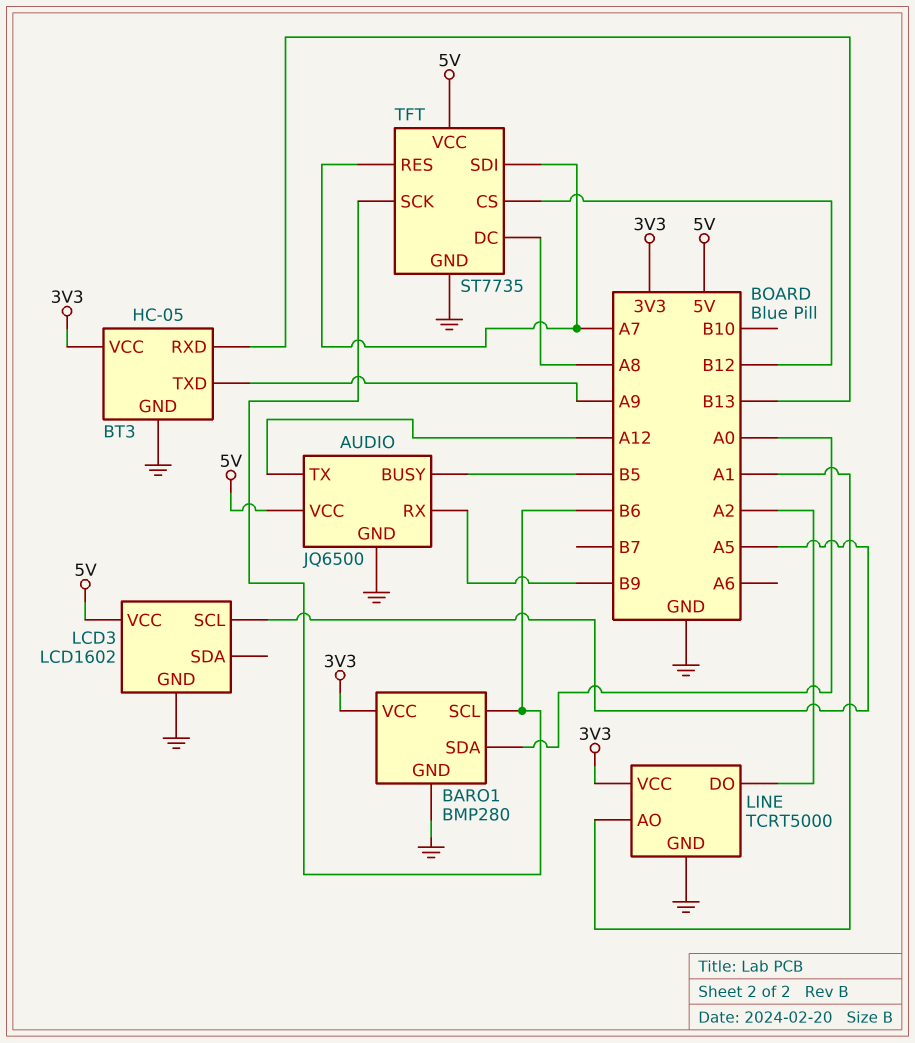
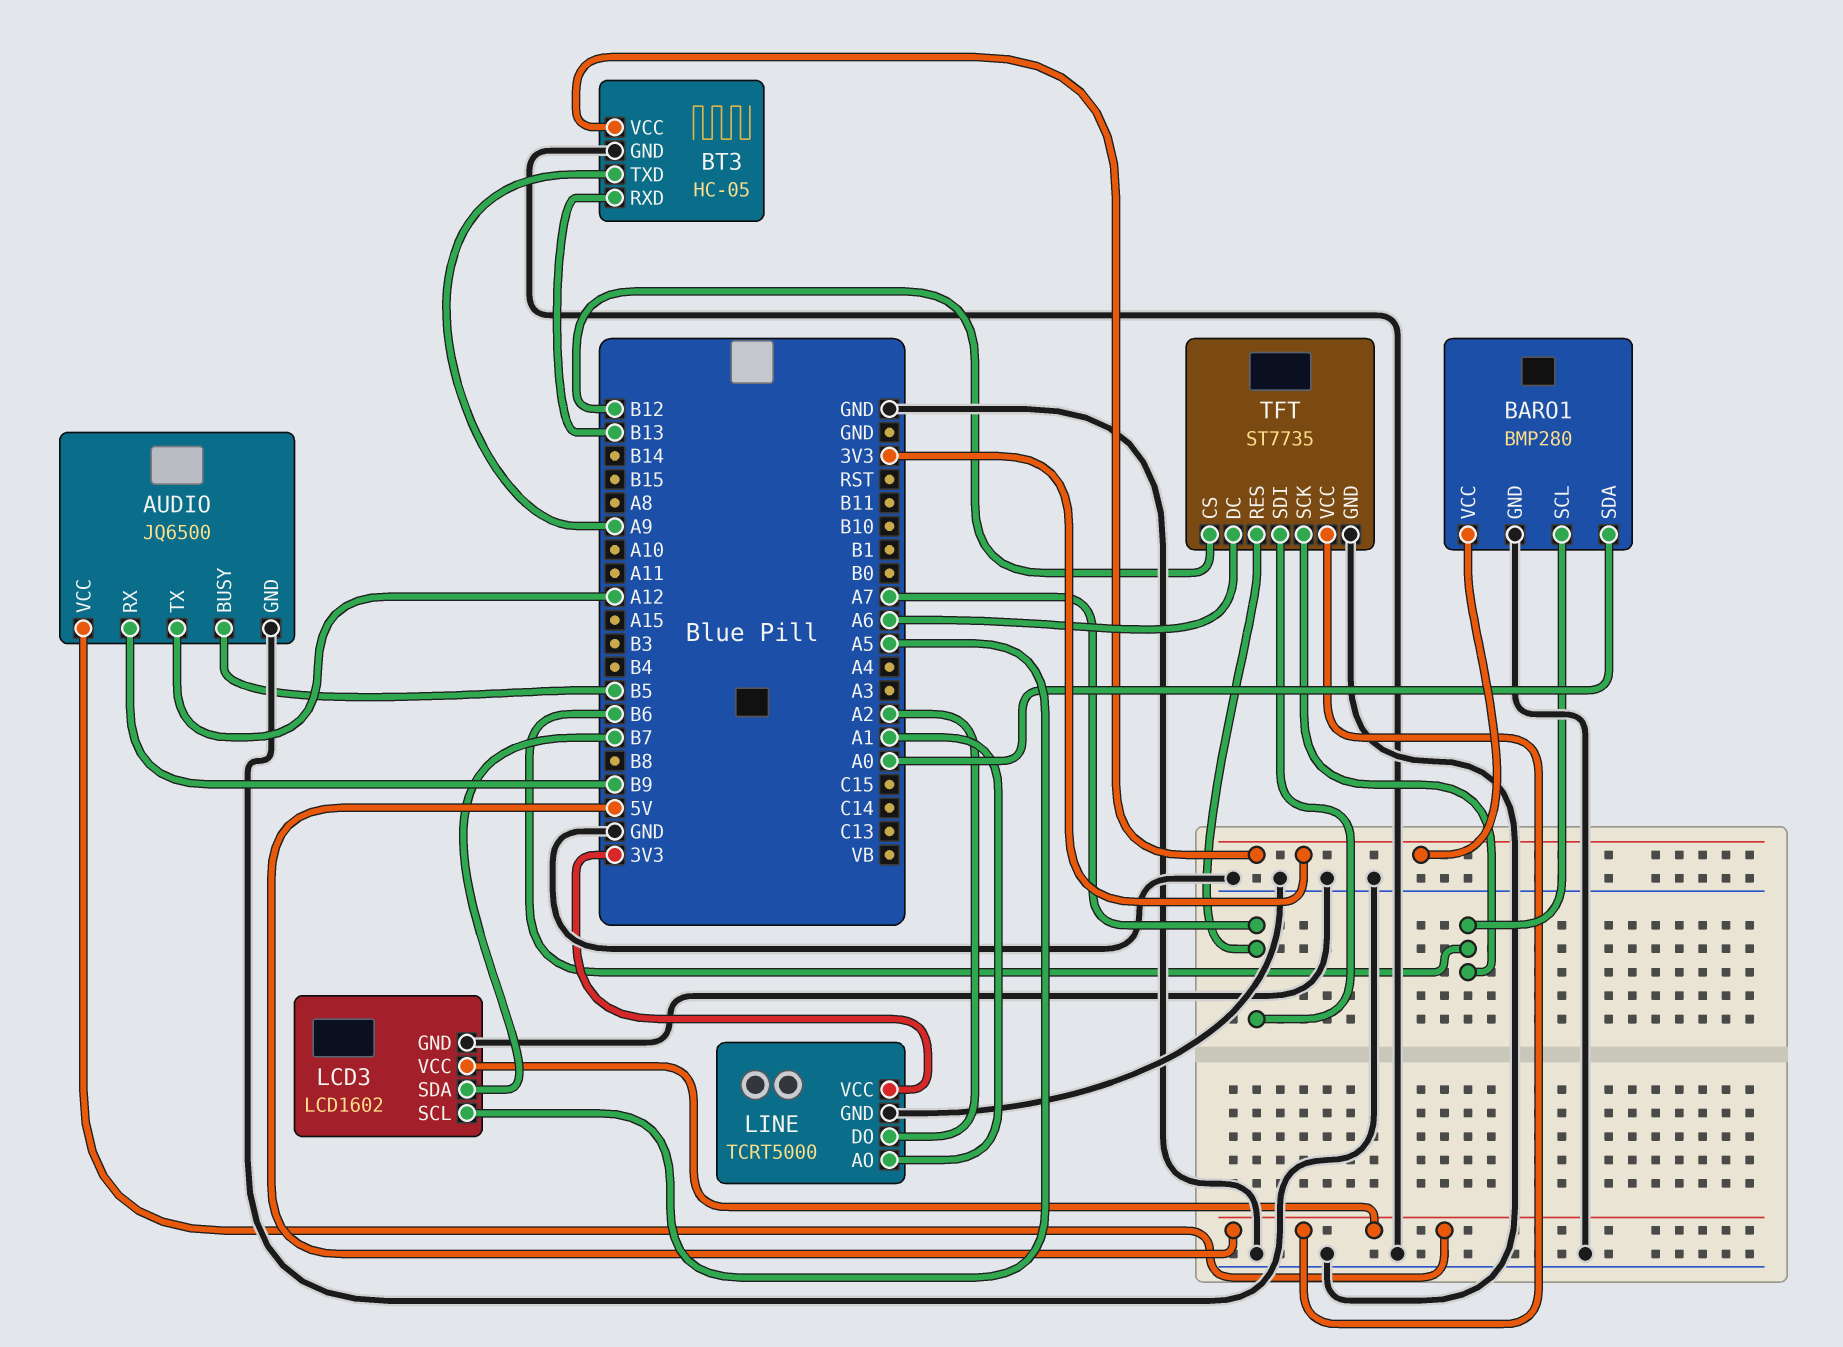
LCD3 pin SDA: none -> B7
TFT pin DC: A8 -> A6

